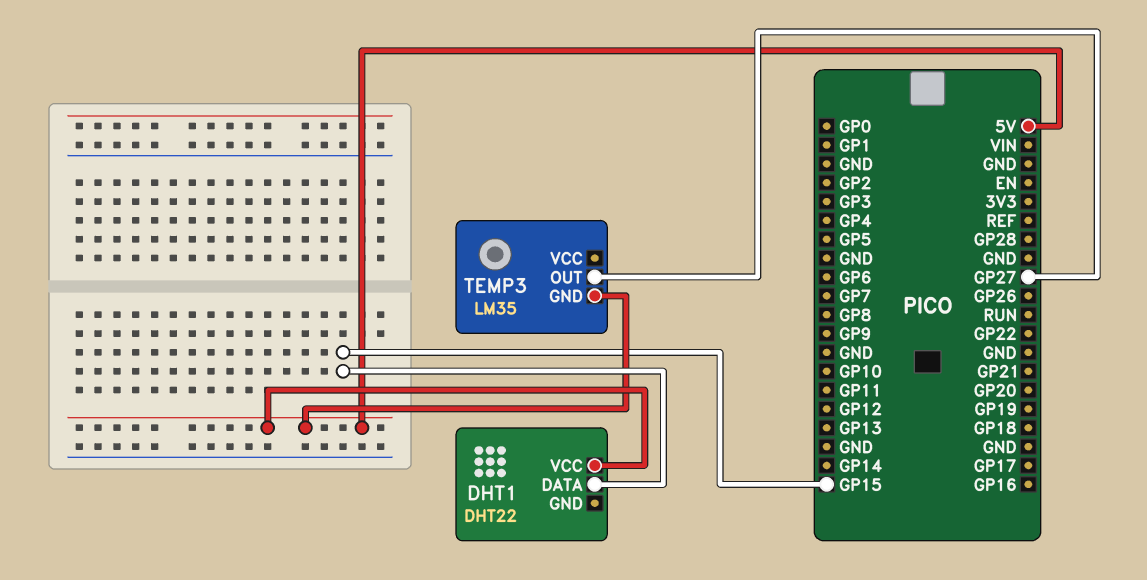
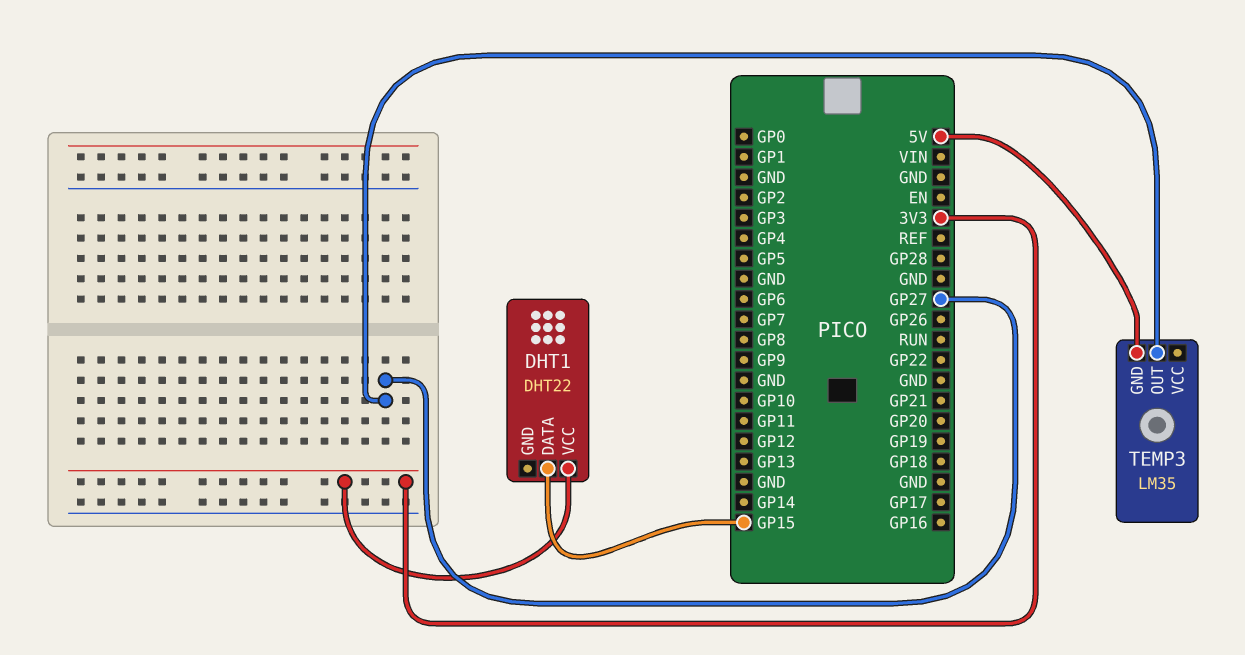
DHT1 pin VCC: 5V -> 3V3

